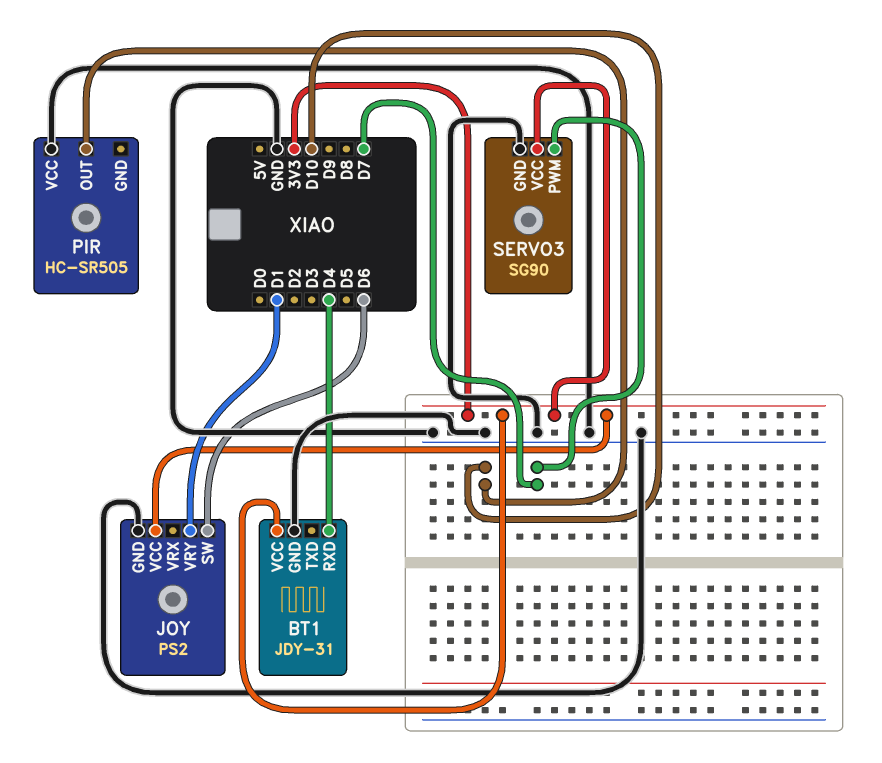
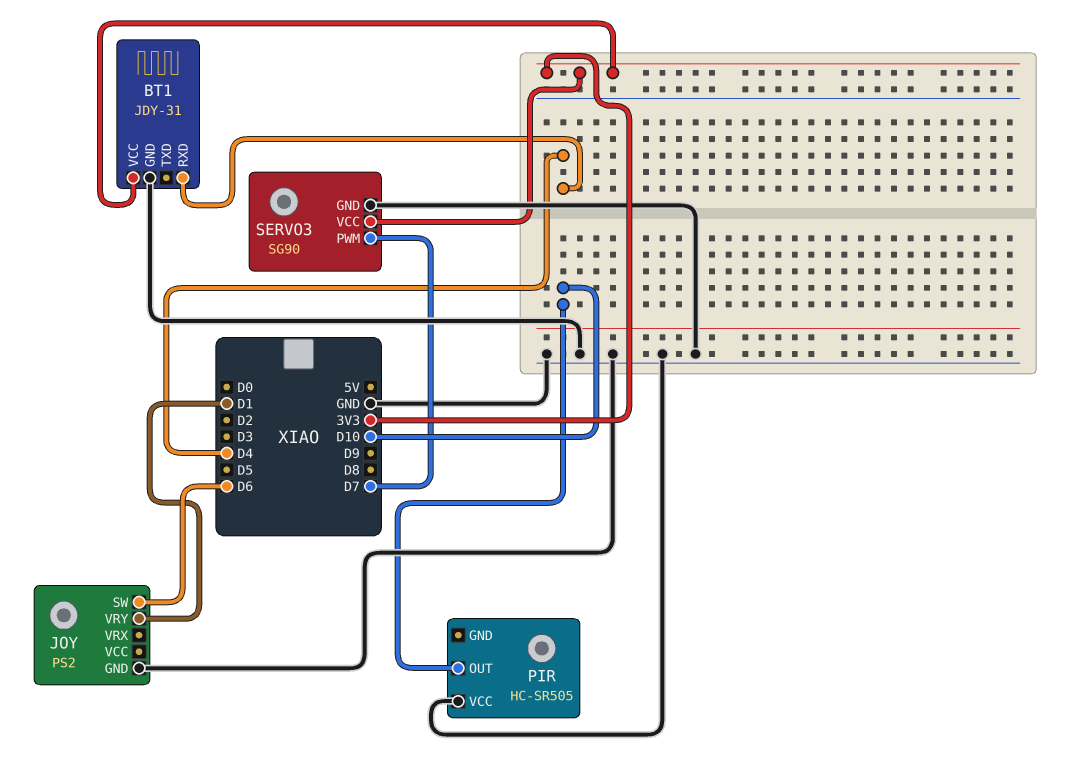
JOY pin VCC: 3V3 -> none

